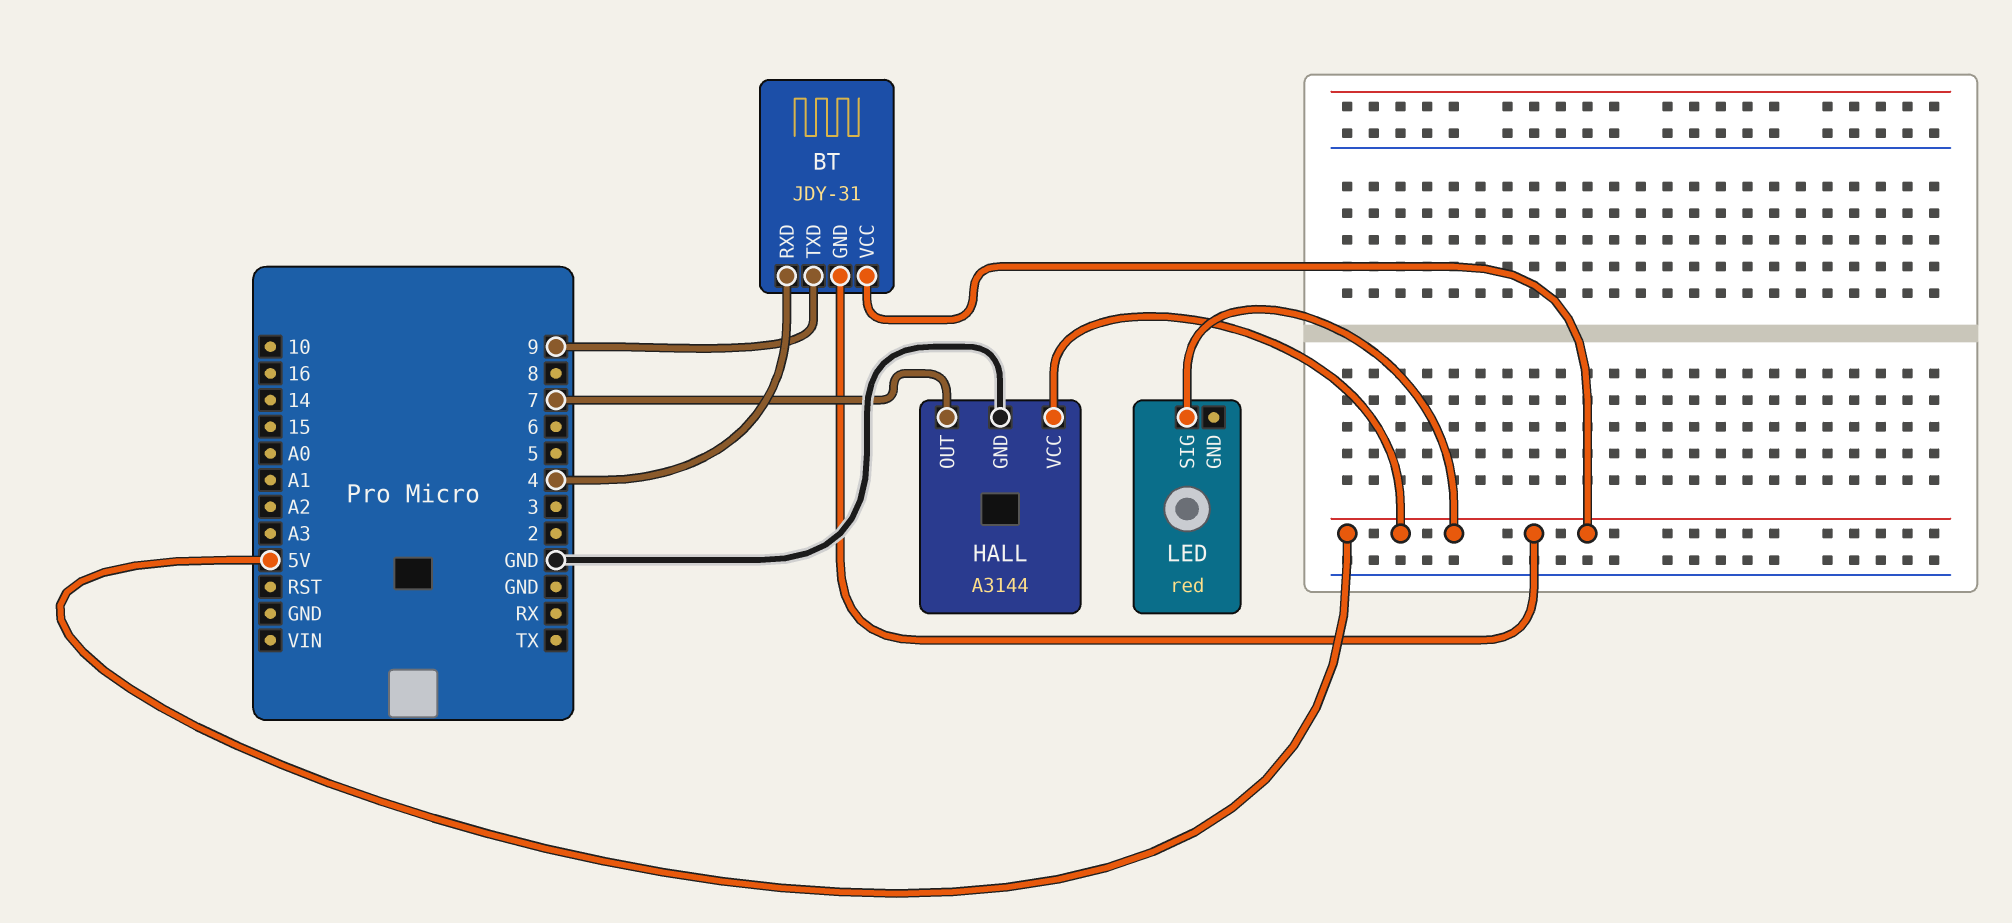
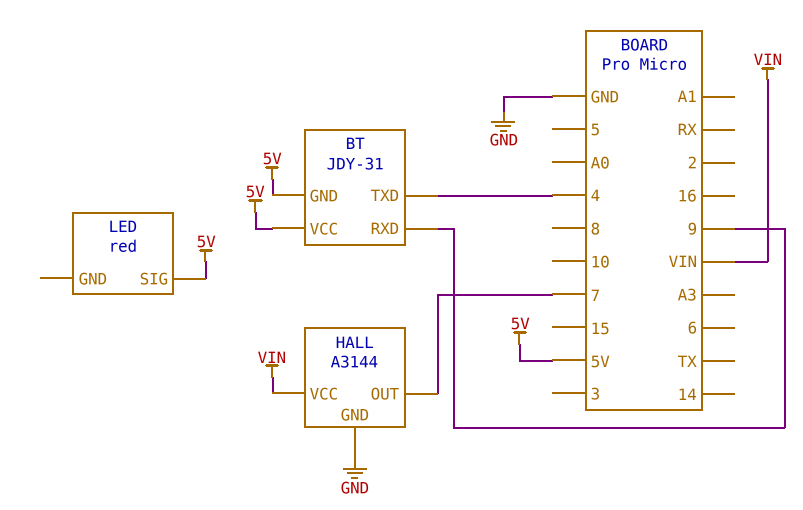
BT pin RXD: 4 -> 9
BT pin TXD: 9 -> 4
HALL pin VCC: 5V -> VIN

